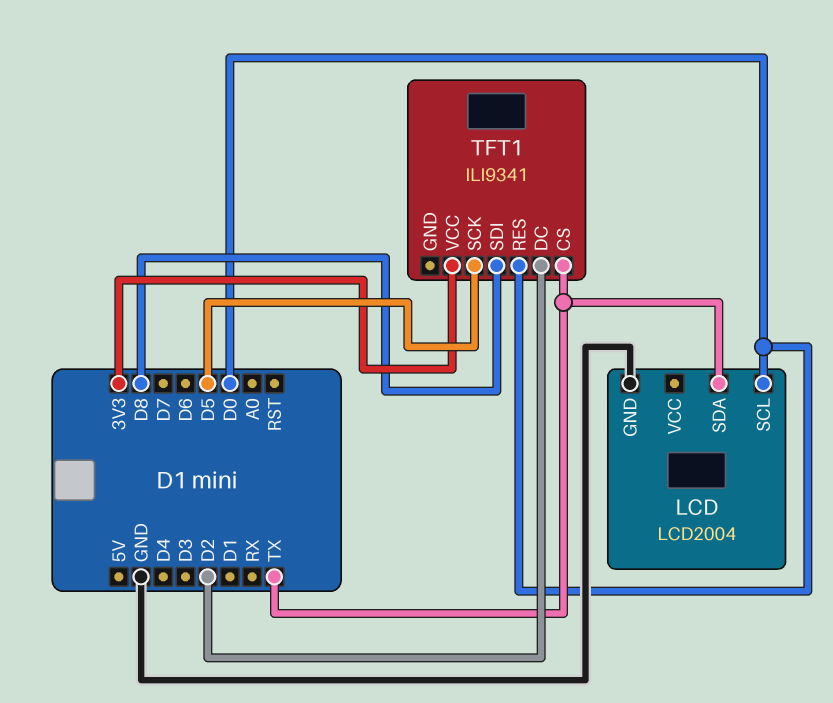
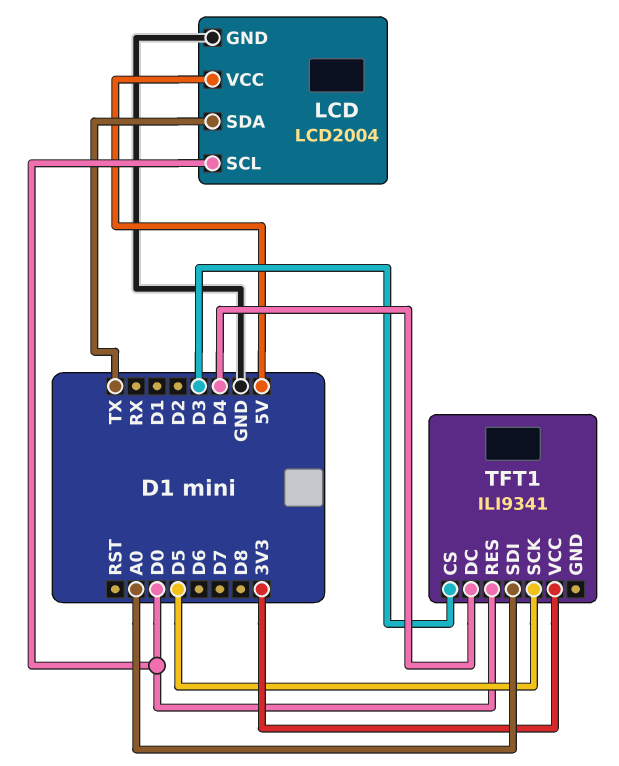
LCD pin VCC: none -> 5V
TFT1 pin CS: TX -> D3
TFT1 pin DC: D2 -> D4
TFT1 pin SDI: D8 -> A0

